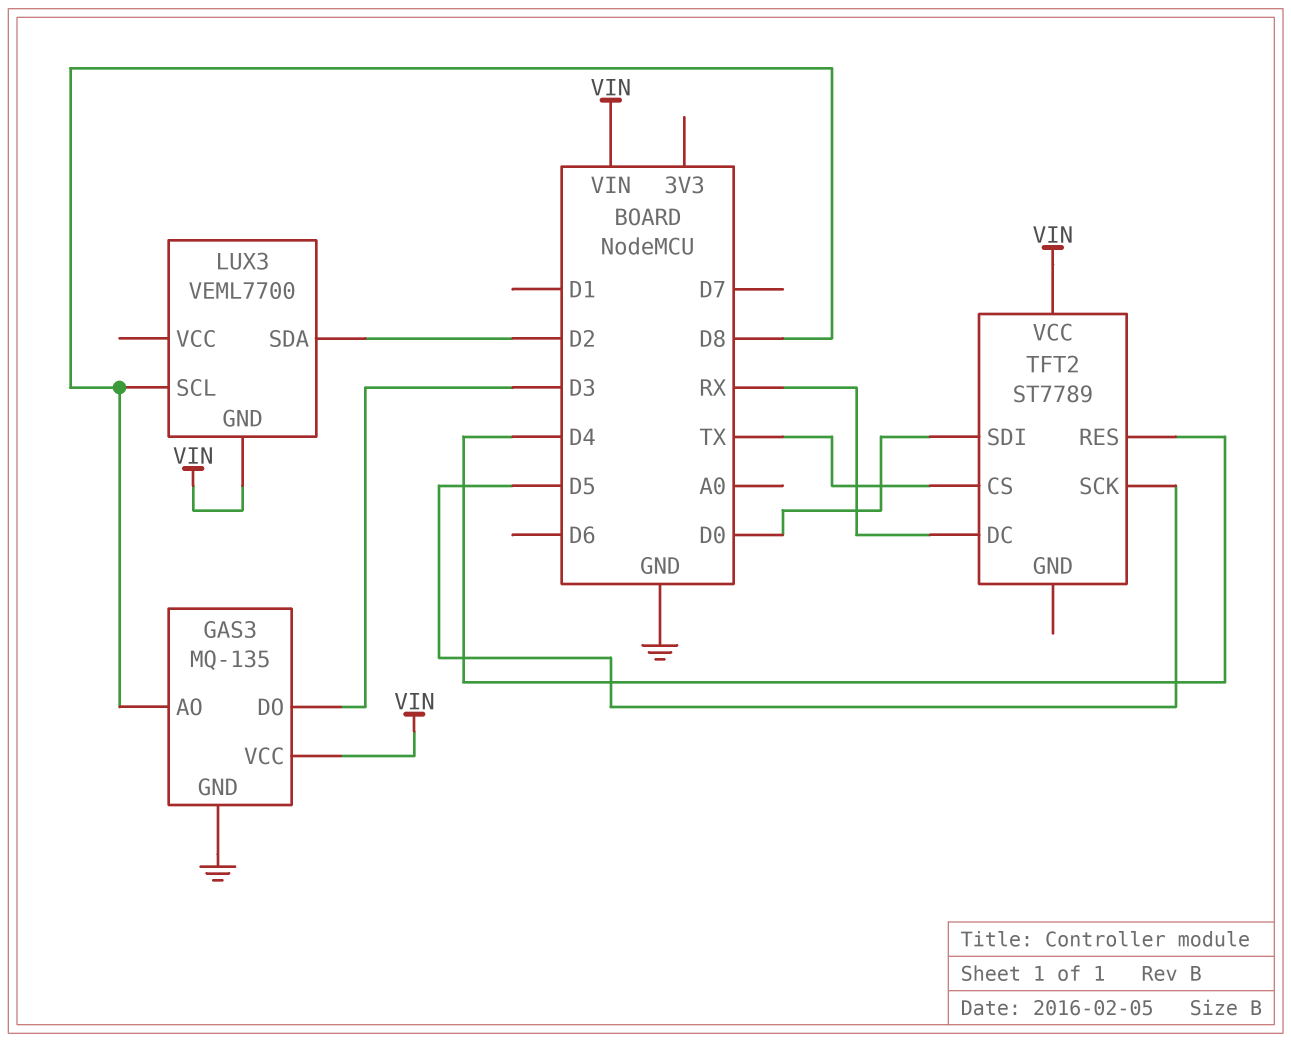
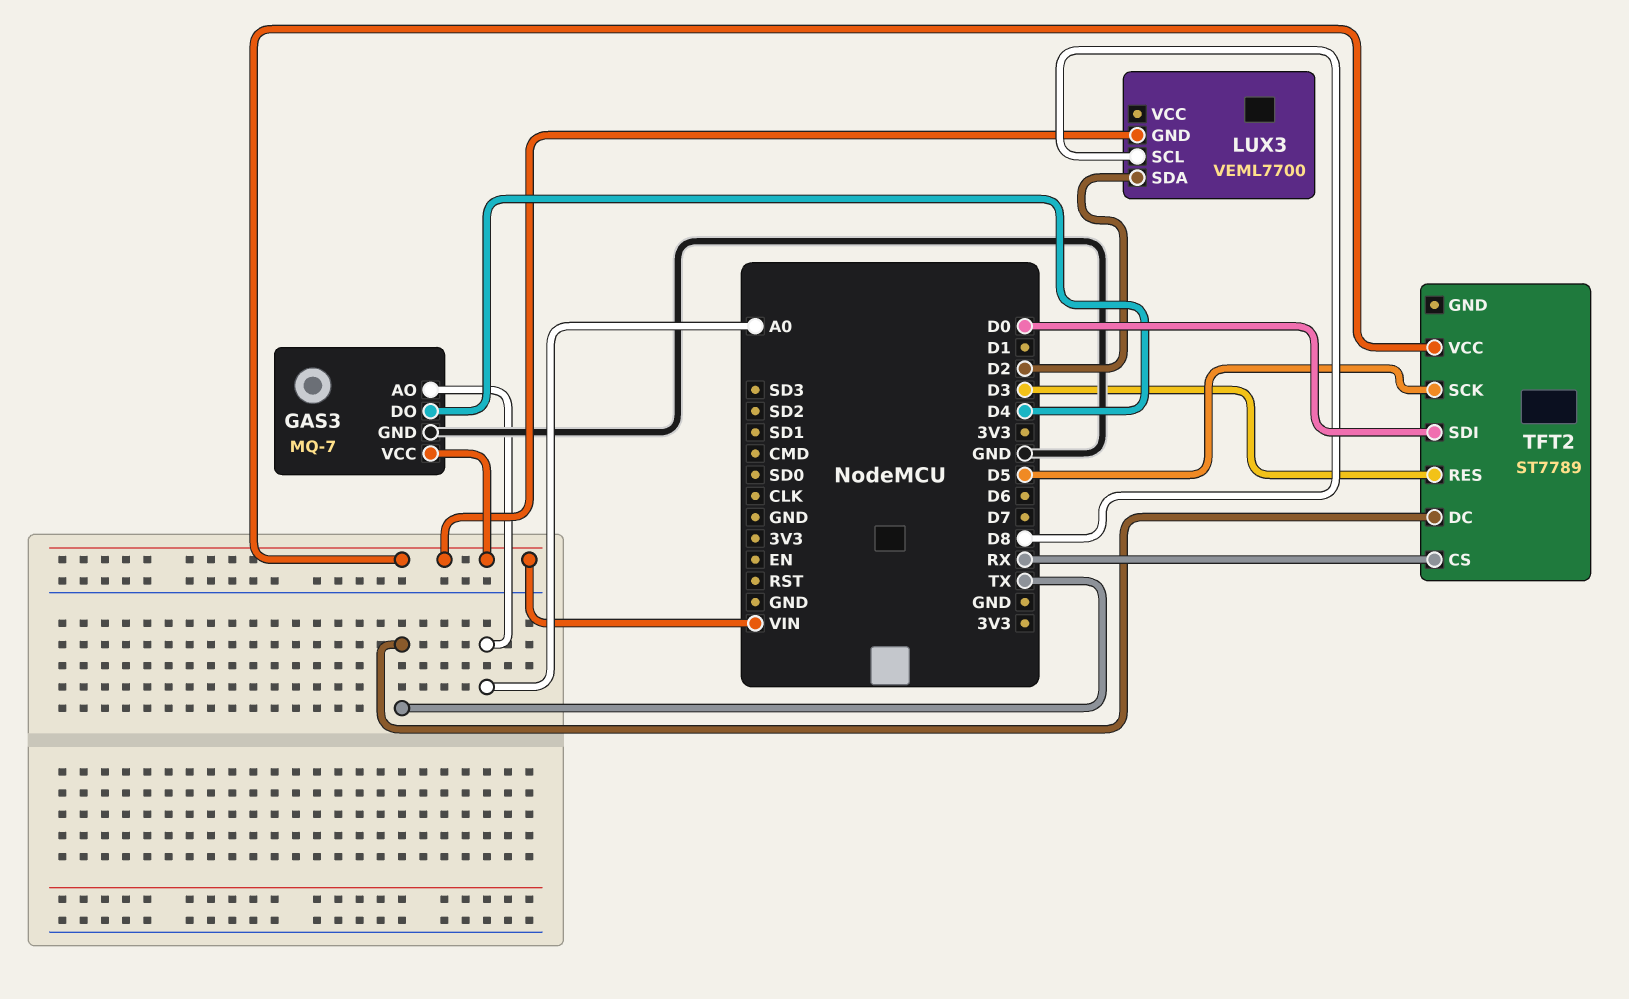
GAS3: MQ-135 -> MQ-7
GAS3 pin AO: D8 -> A0
GAS3 pin DO: D3 -> D4
TFT2 pin CS: TX -> RX
TFT2 pin DC: RX -> TX
TFT2 pin RES: D4 -> D3

